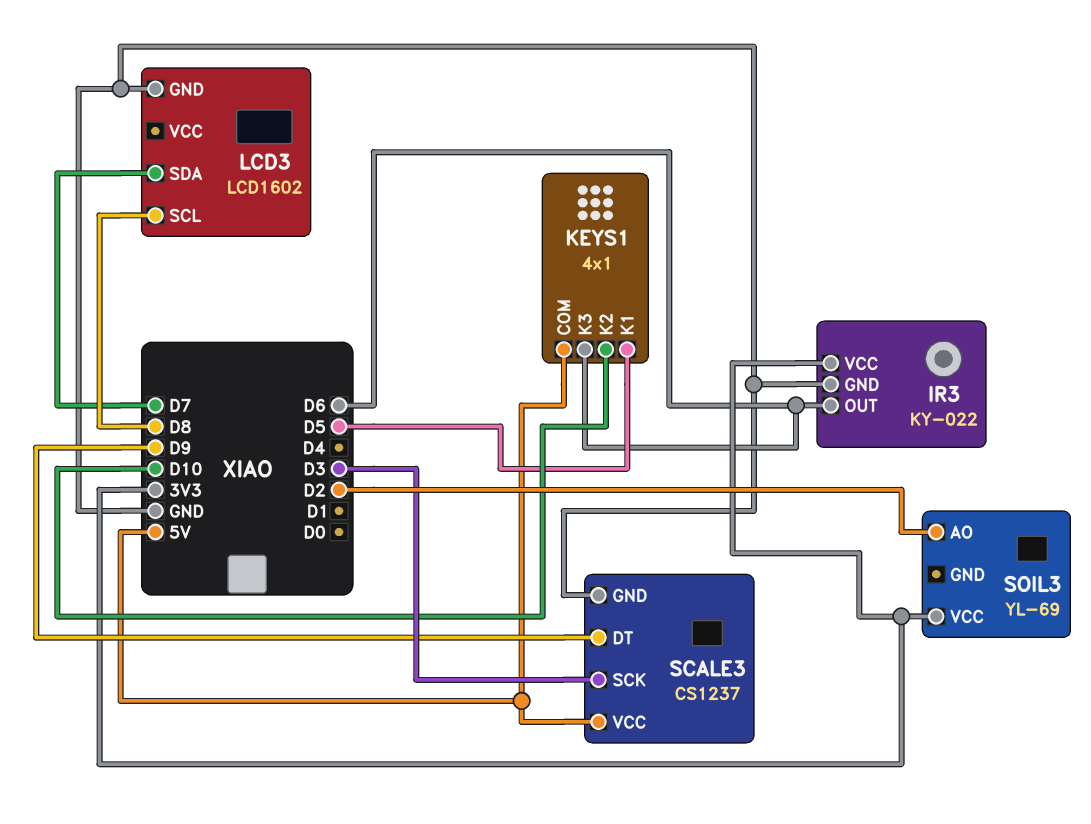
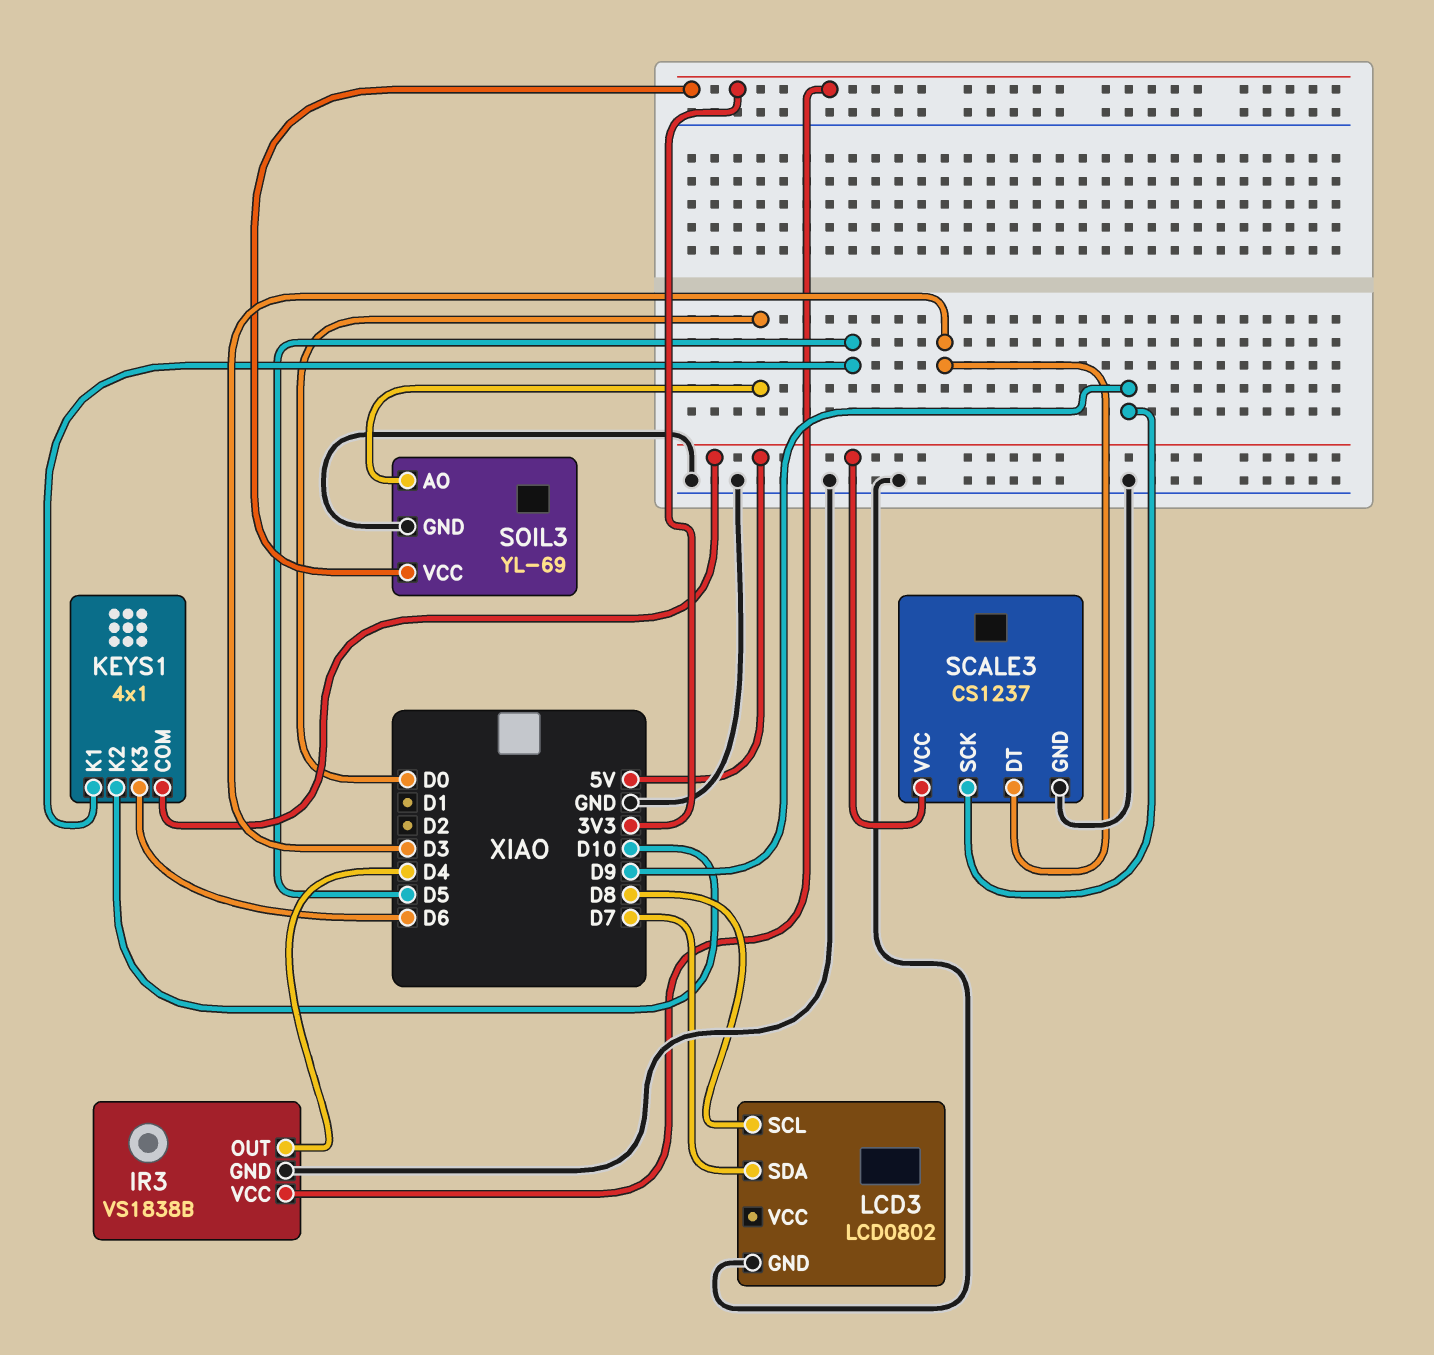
IR3: KY-022 -> VS1838B
IR3 pin OUT: D6 -> D4
LCD3: LCD1602 -> LCD0802
SCALE3 pin DT: D9 -> D3
SCALE3 pin SCK: D3 -> D9
SOIL3 pin AO: D2 -> D0
SOIL3 pin GND: none -> GND

